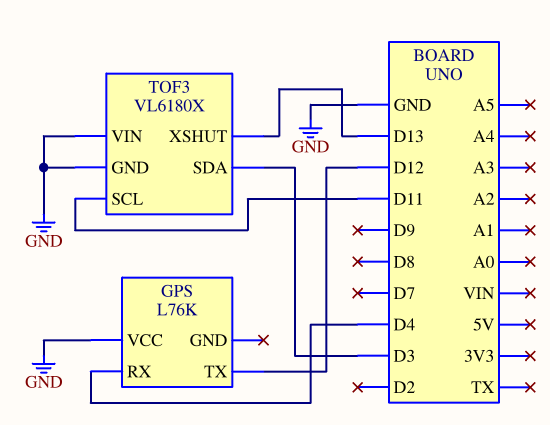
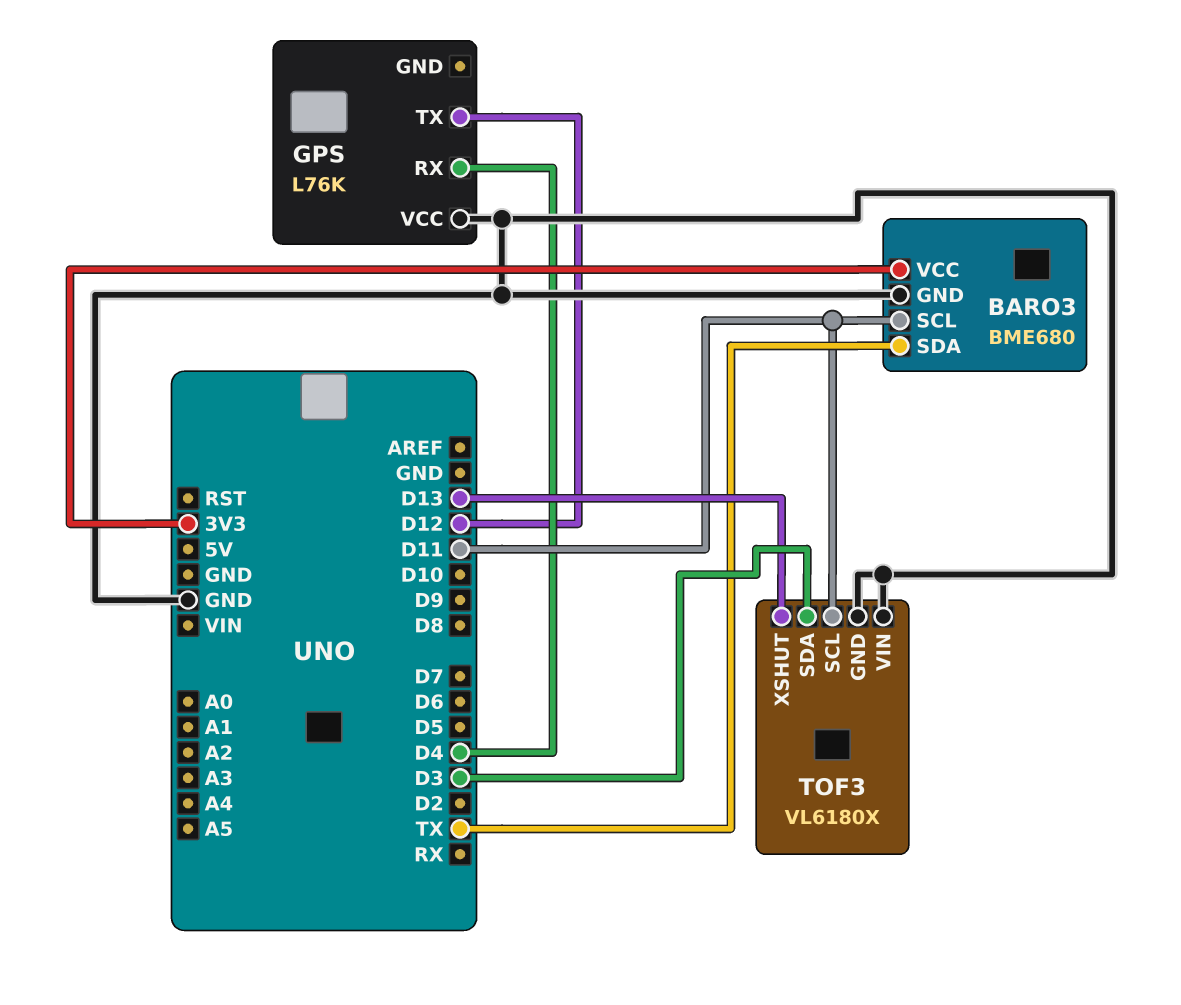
BARO3: none -> BME680
BARO3 pin GND: none -> GND
BARO3 pin SCL: none -> D11
BARO3 pin SDA: none -> TX
BARO3 pin VCC: none -> 3V3

